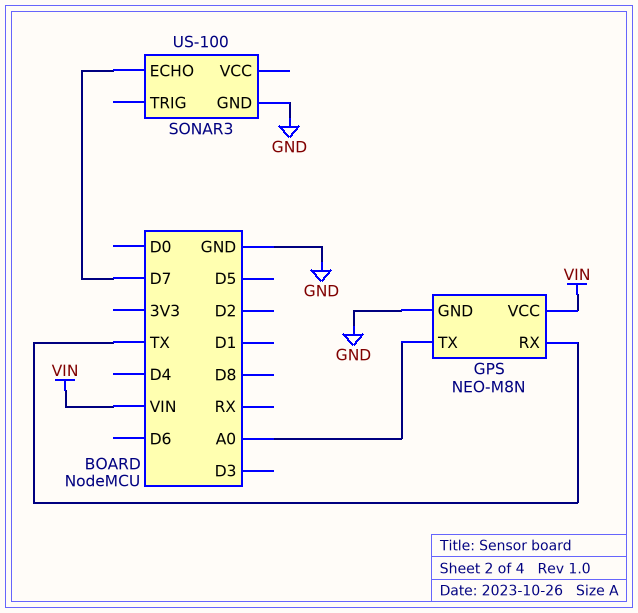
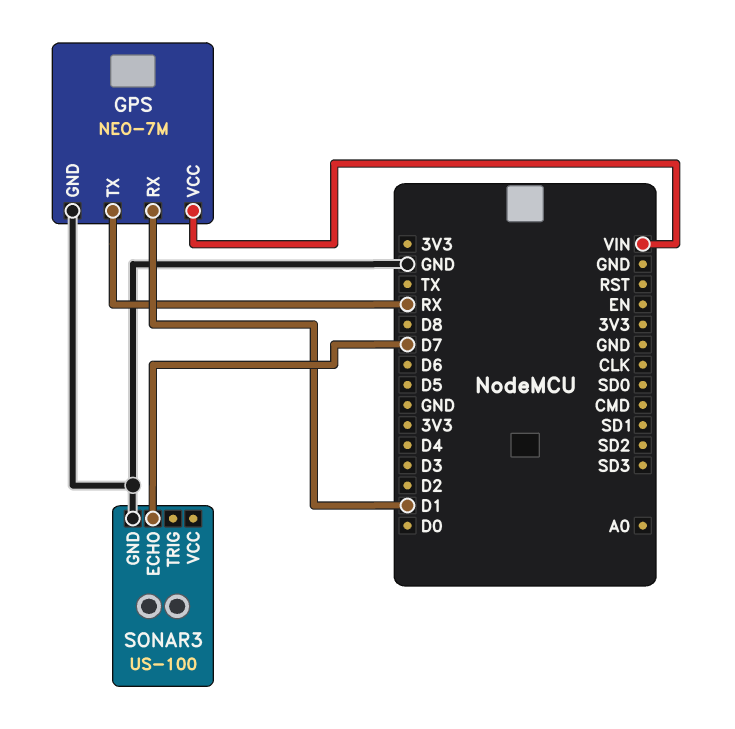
GPS: NEO-M8N -> NEO-7M
GPS pin RX: TX -> D1
GPS pin TX: A0 -> RX

